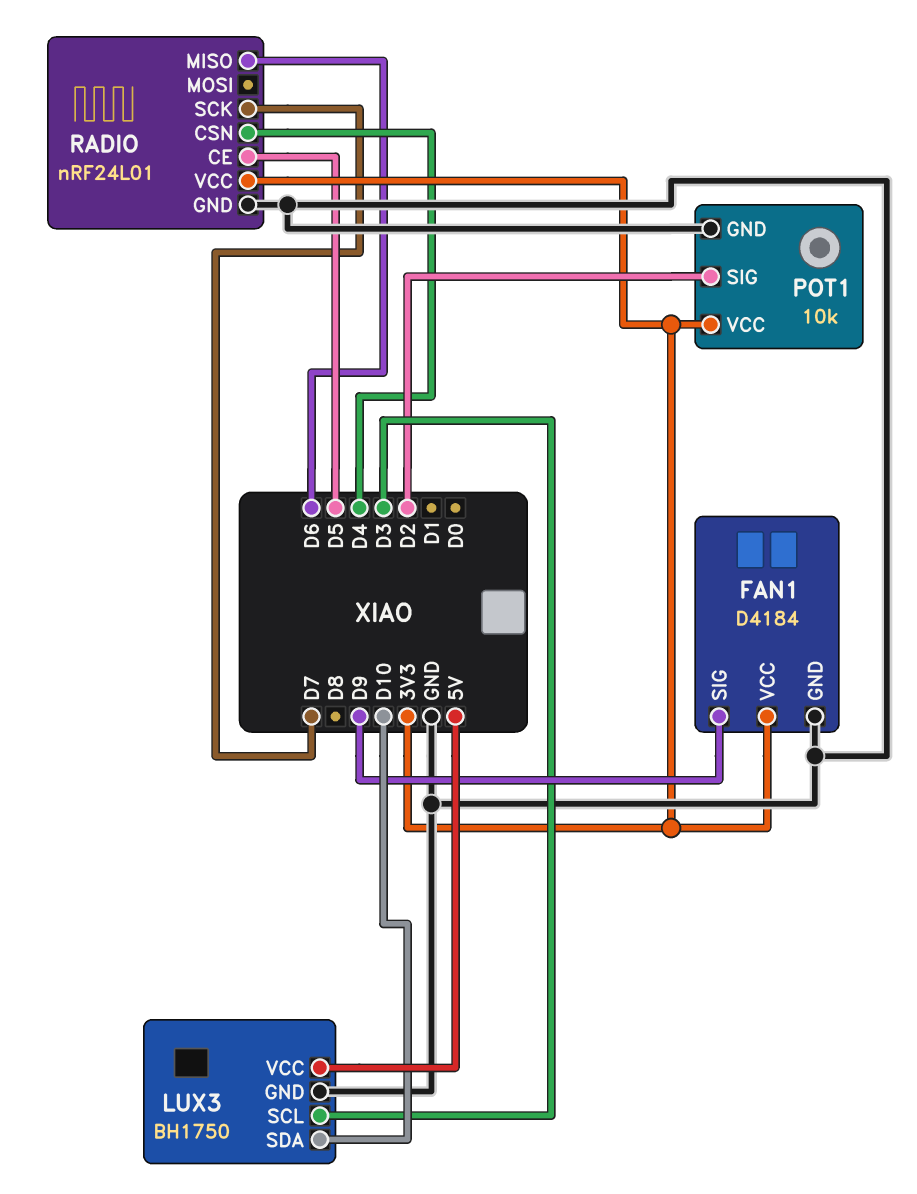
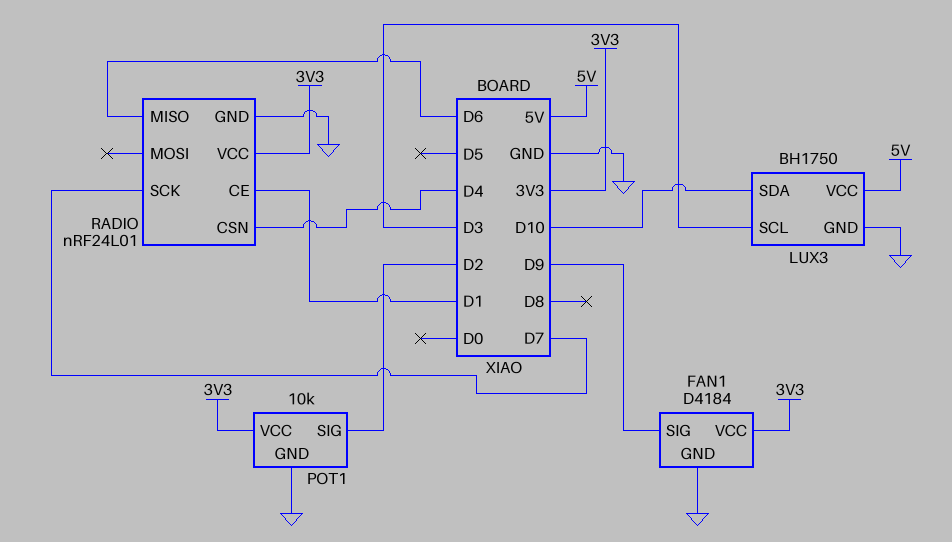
RADIO pin CE: D5 -> D1

